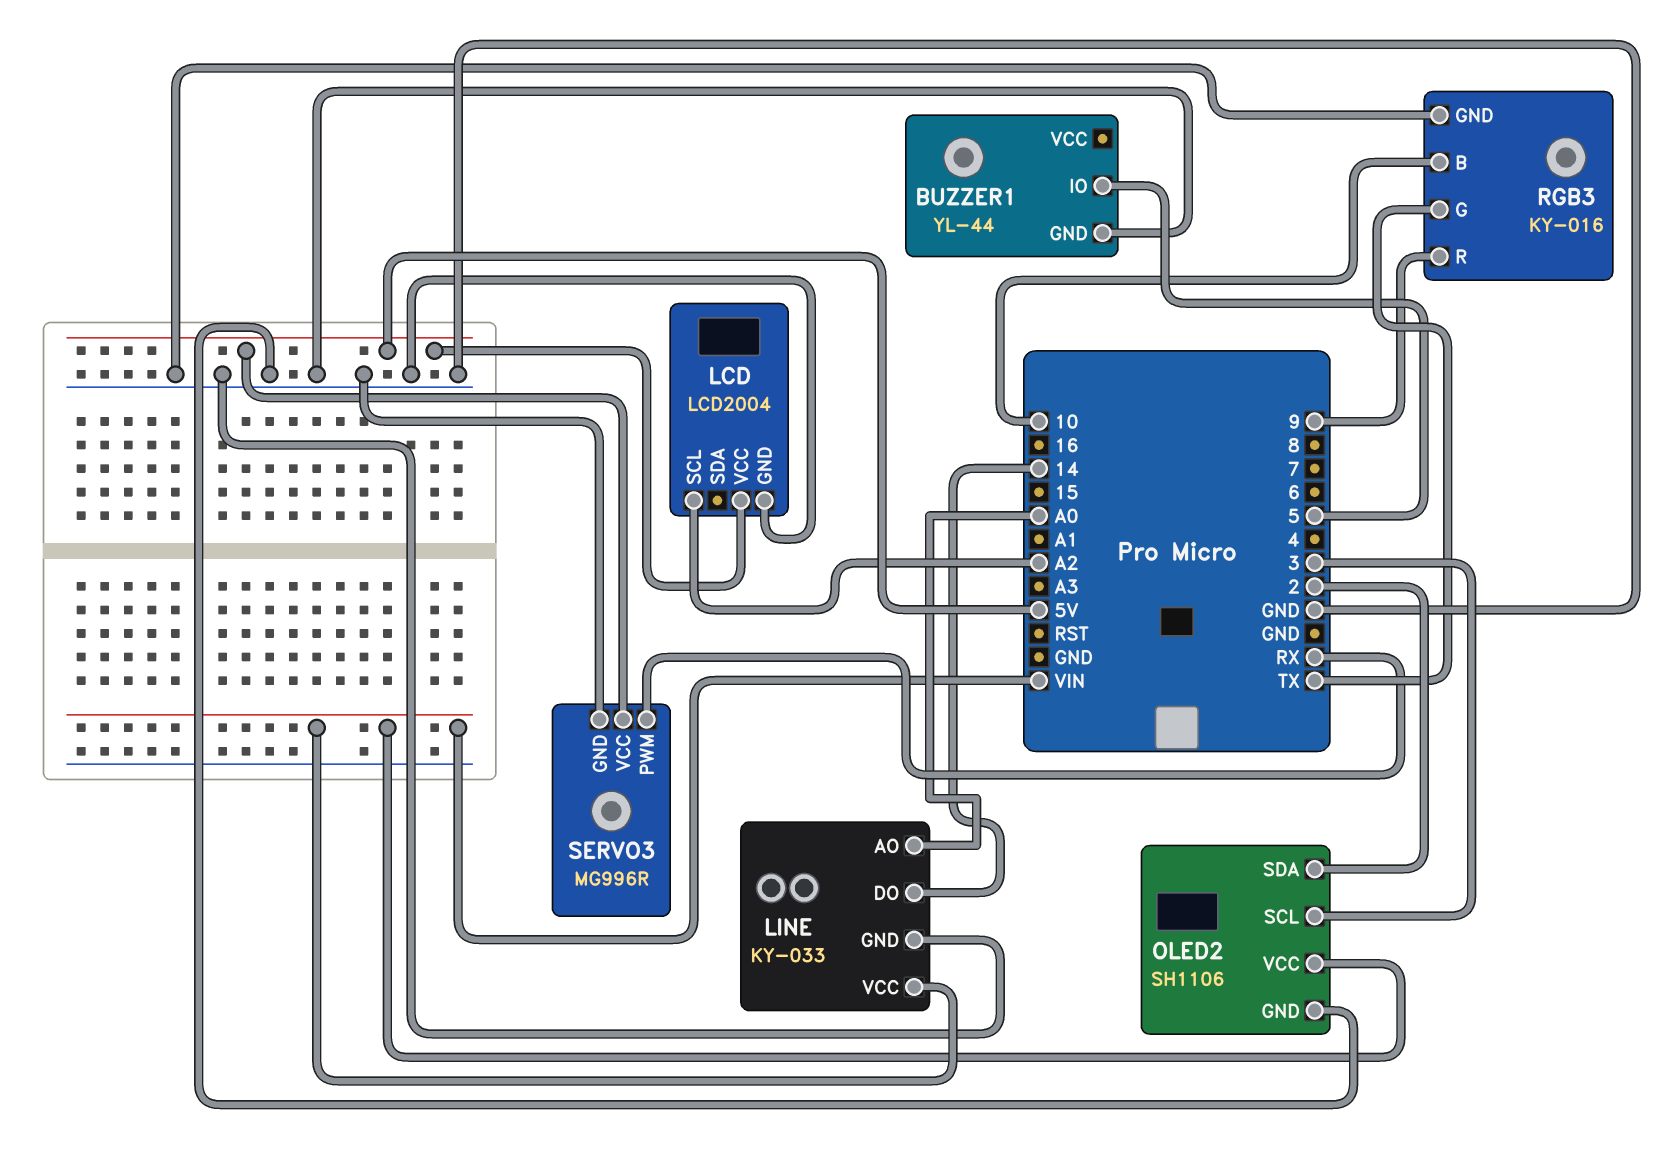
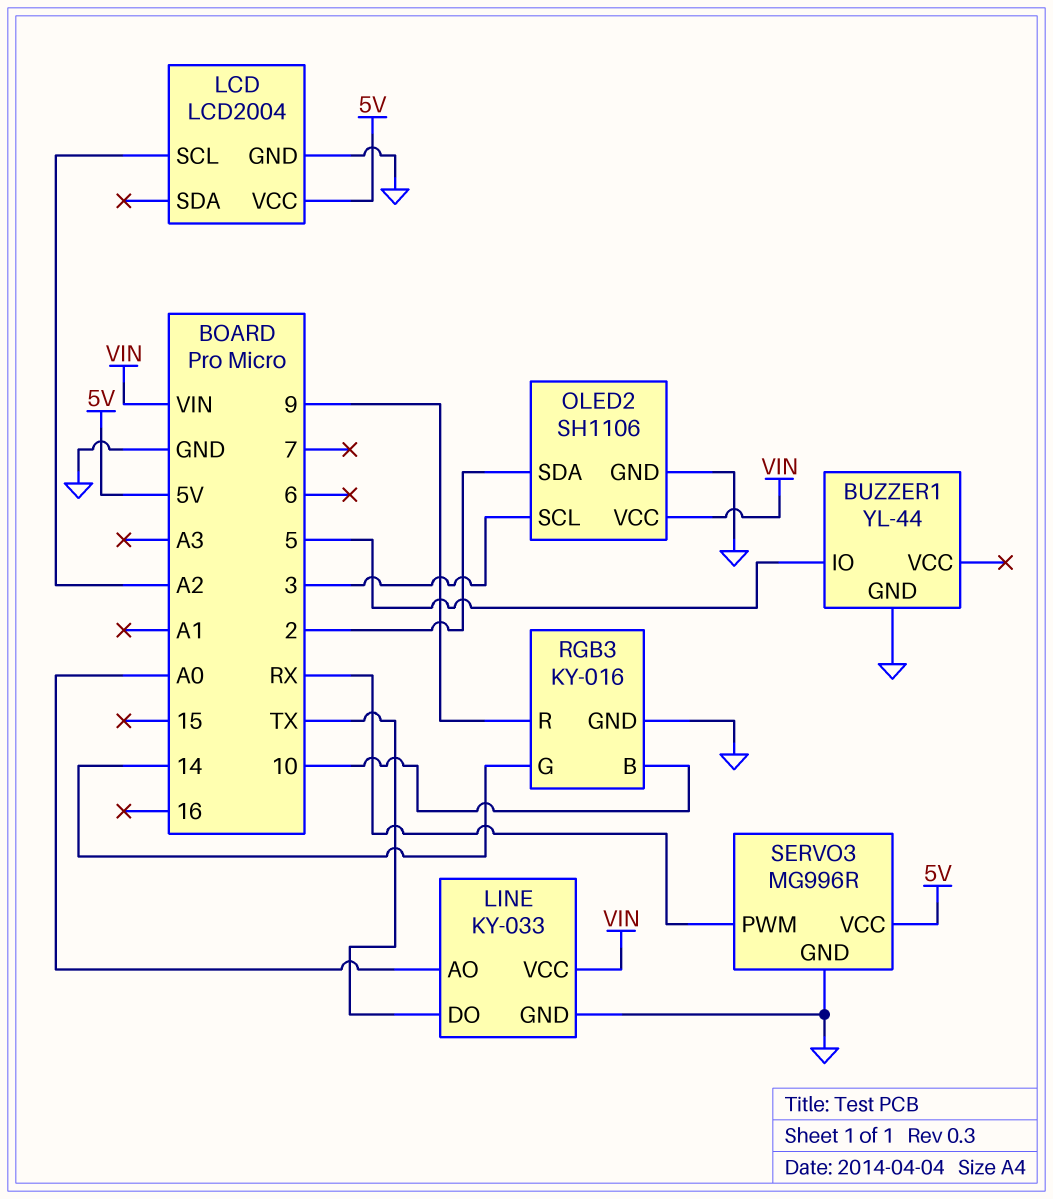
LINE pin DO: 14 -> TX
RGB3 pin G: TX -> 14

